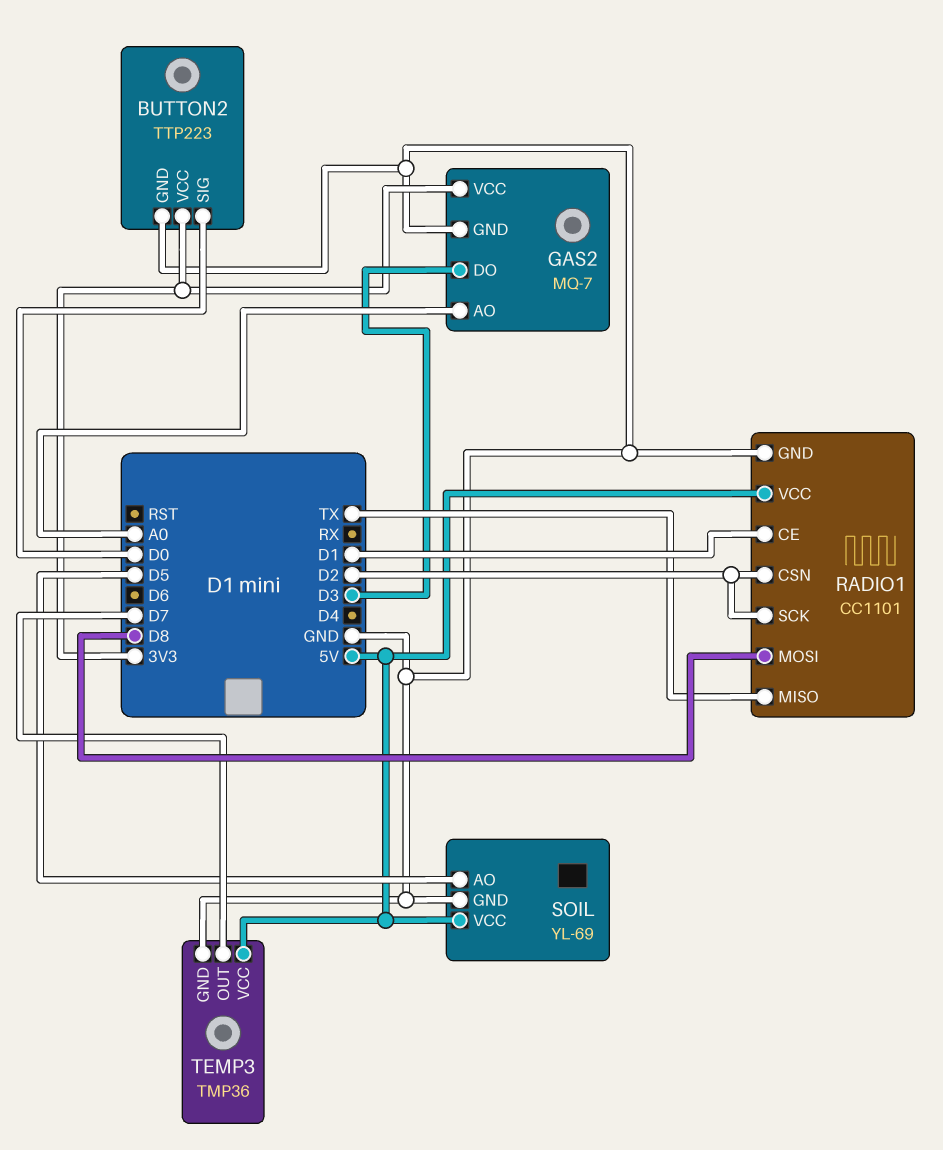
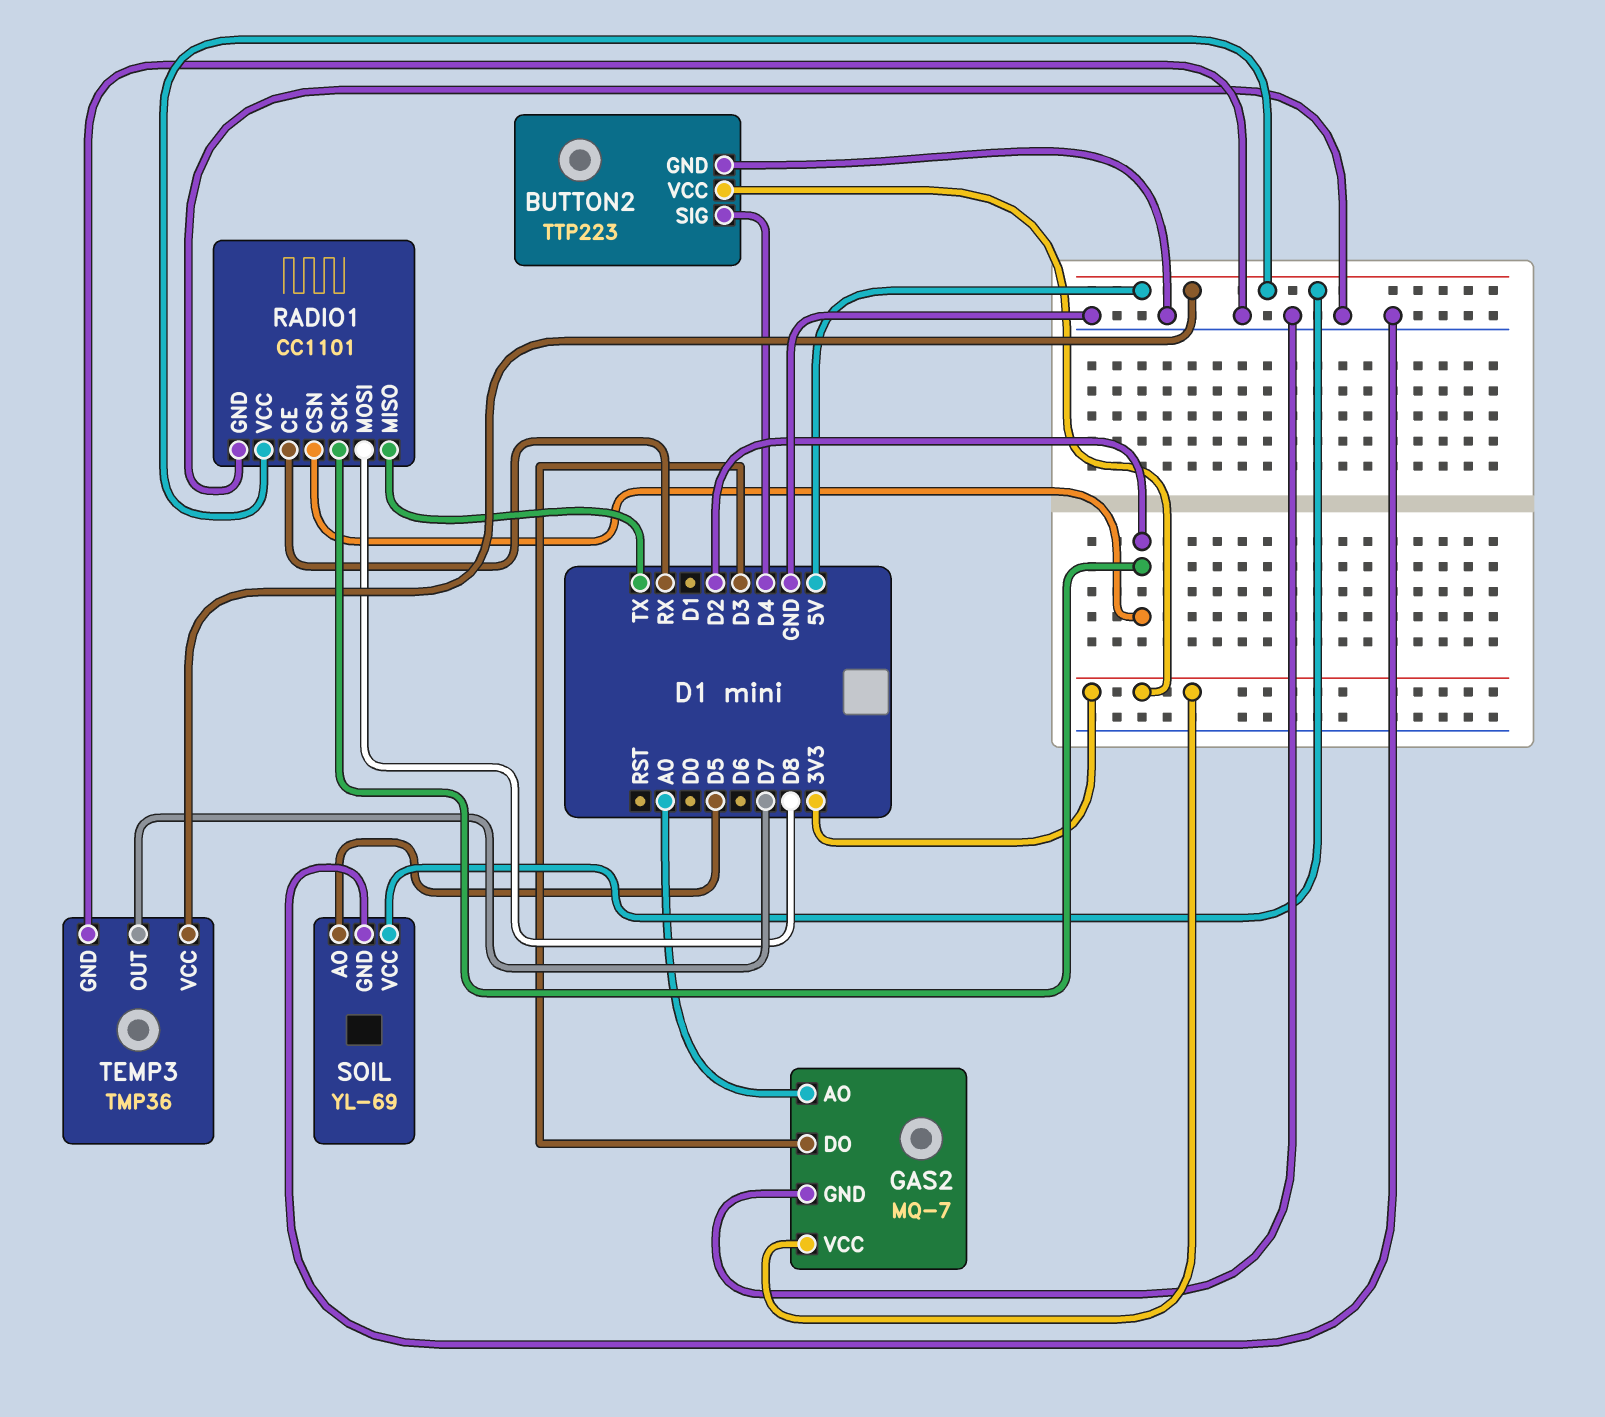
BUTTON2 pin SIG: D0 -> D4
RADIO1 pin CE: D1 -> RX

